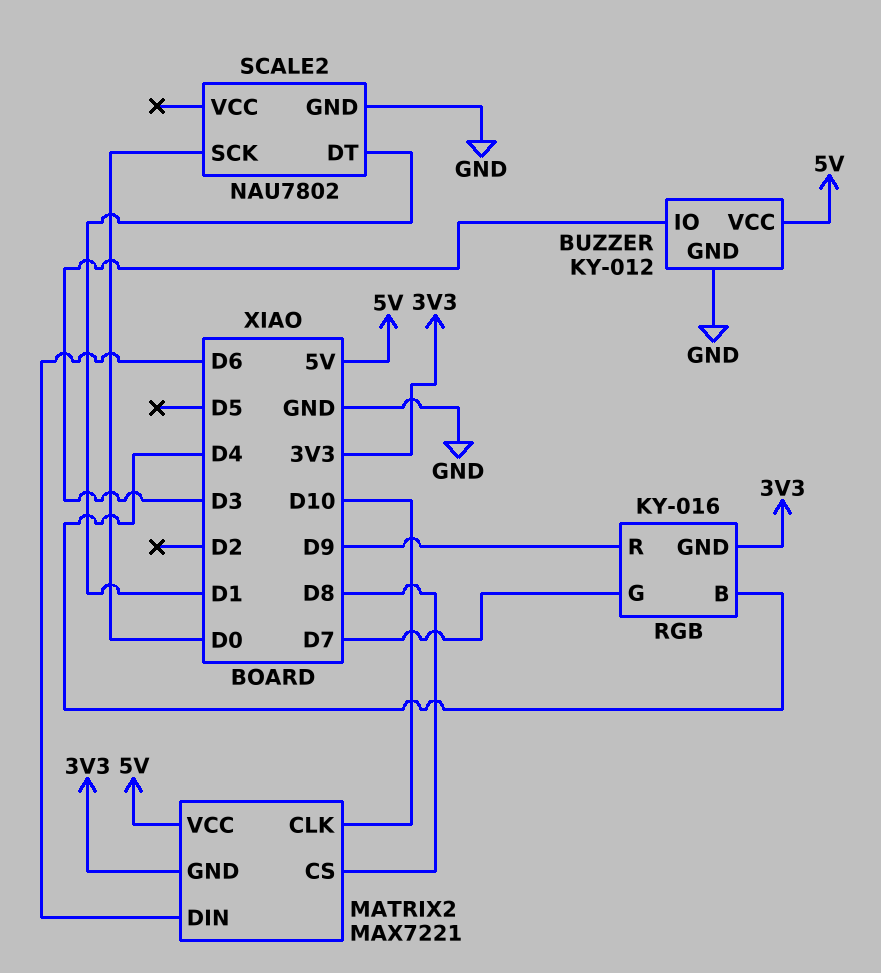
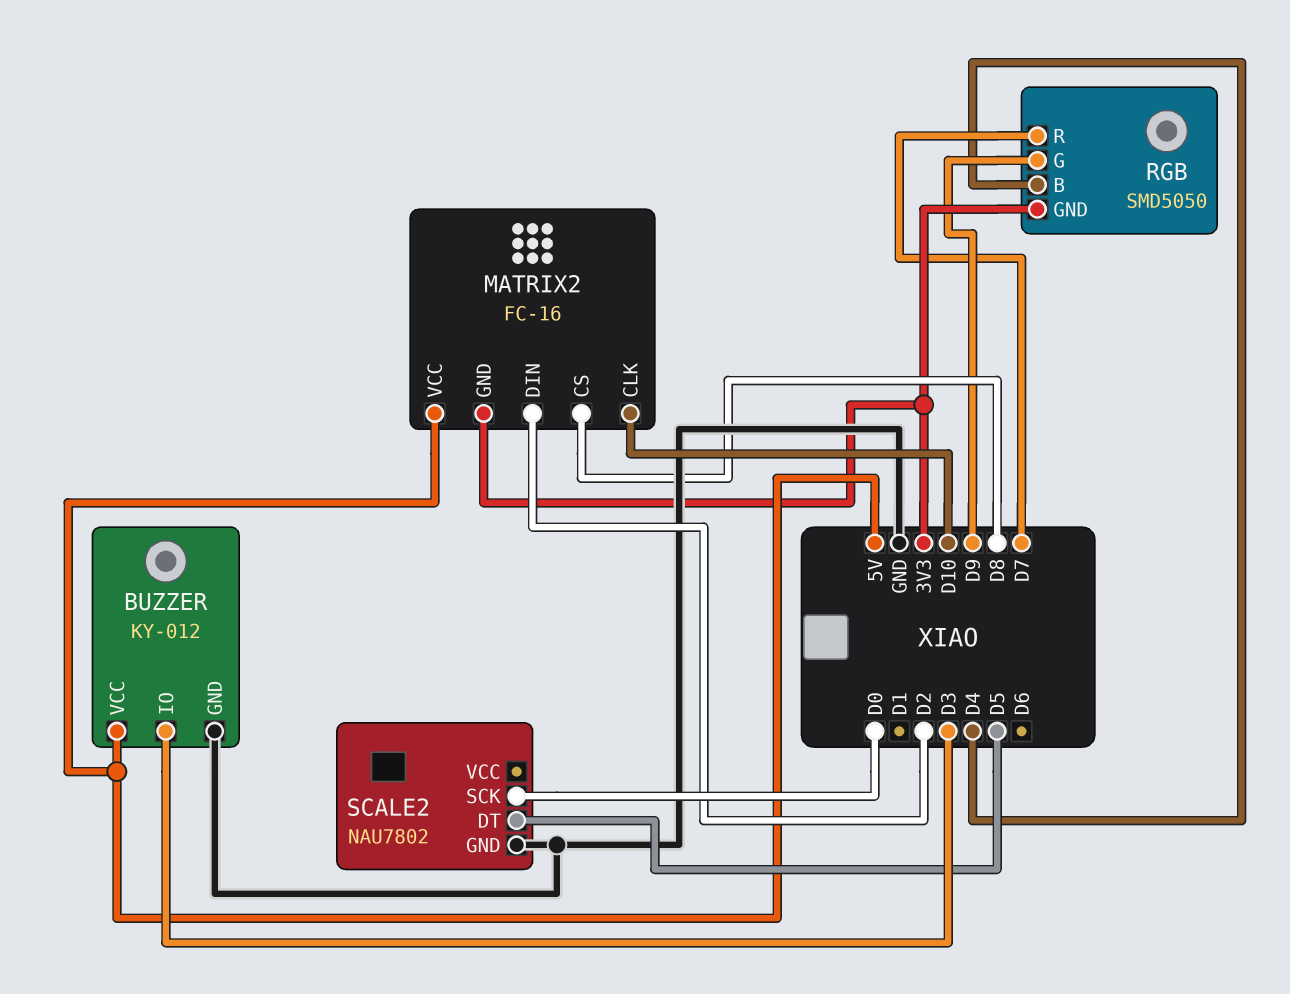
MATRIX2: MAX7221 -> FC-16
MATRIX2 pin DIN: D6 -> D2
RGB: KY-016 -> SMD5050
RGB pin G: D7 -> D9
RGB pin R: D9 -> D7
SCALE2 pin DT: D1 -> D5

